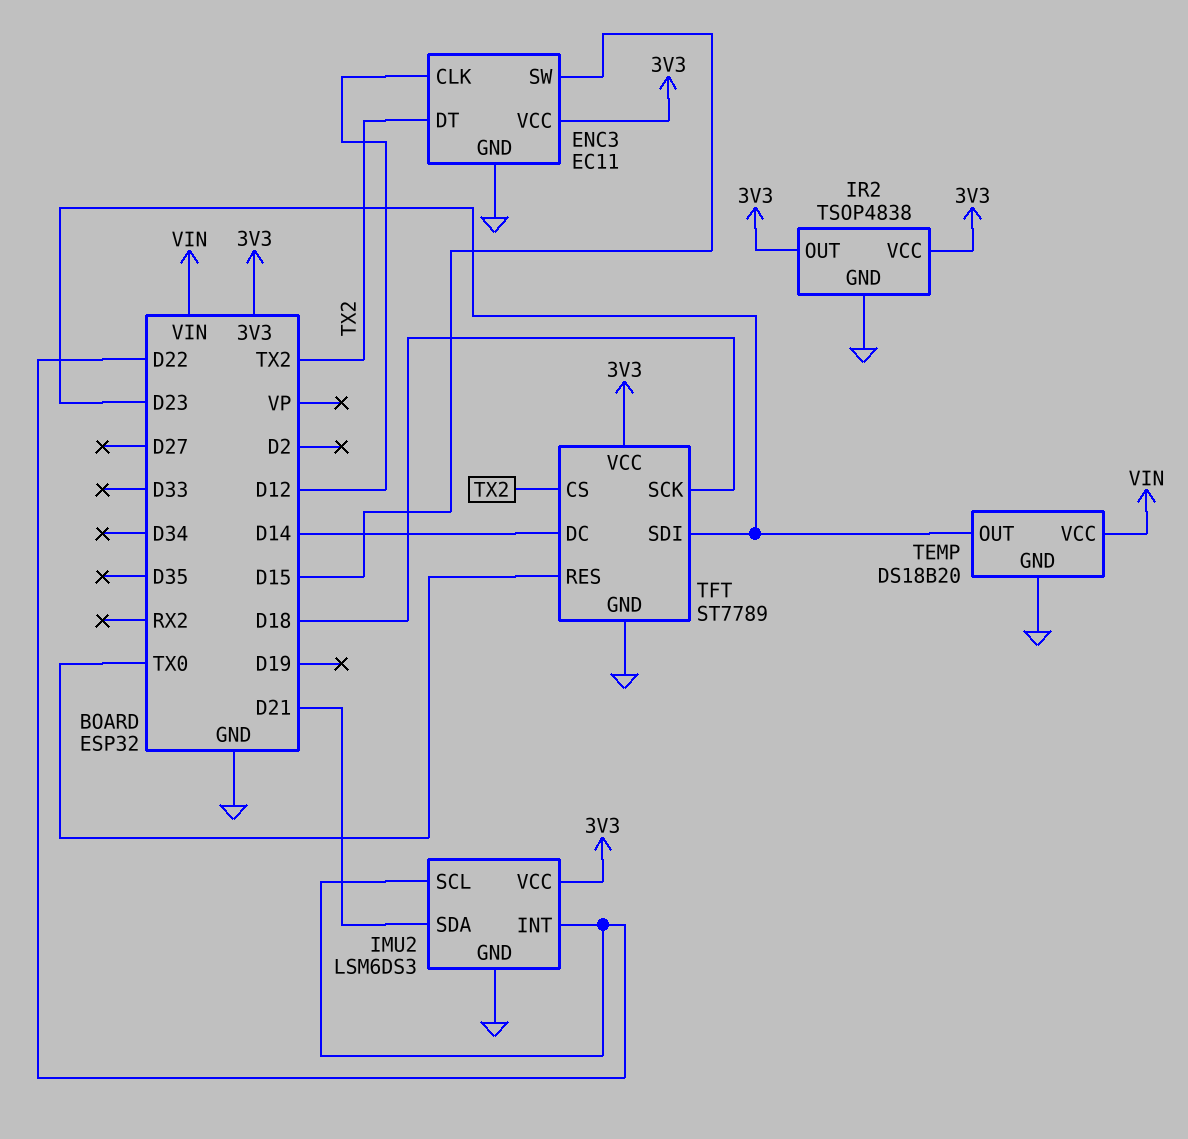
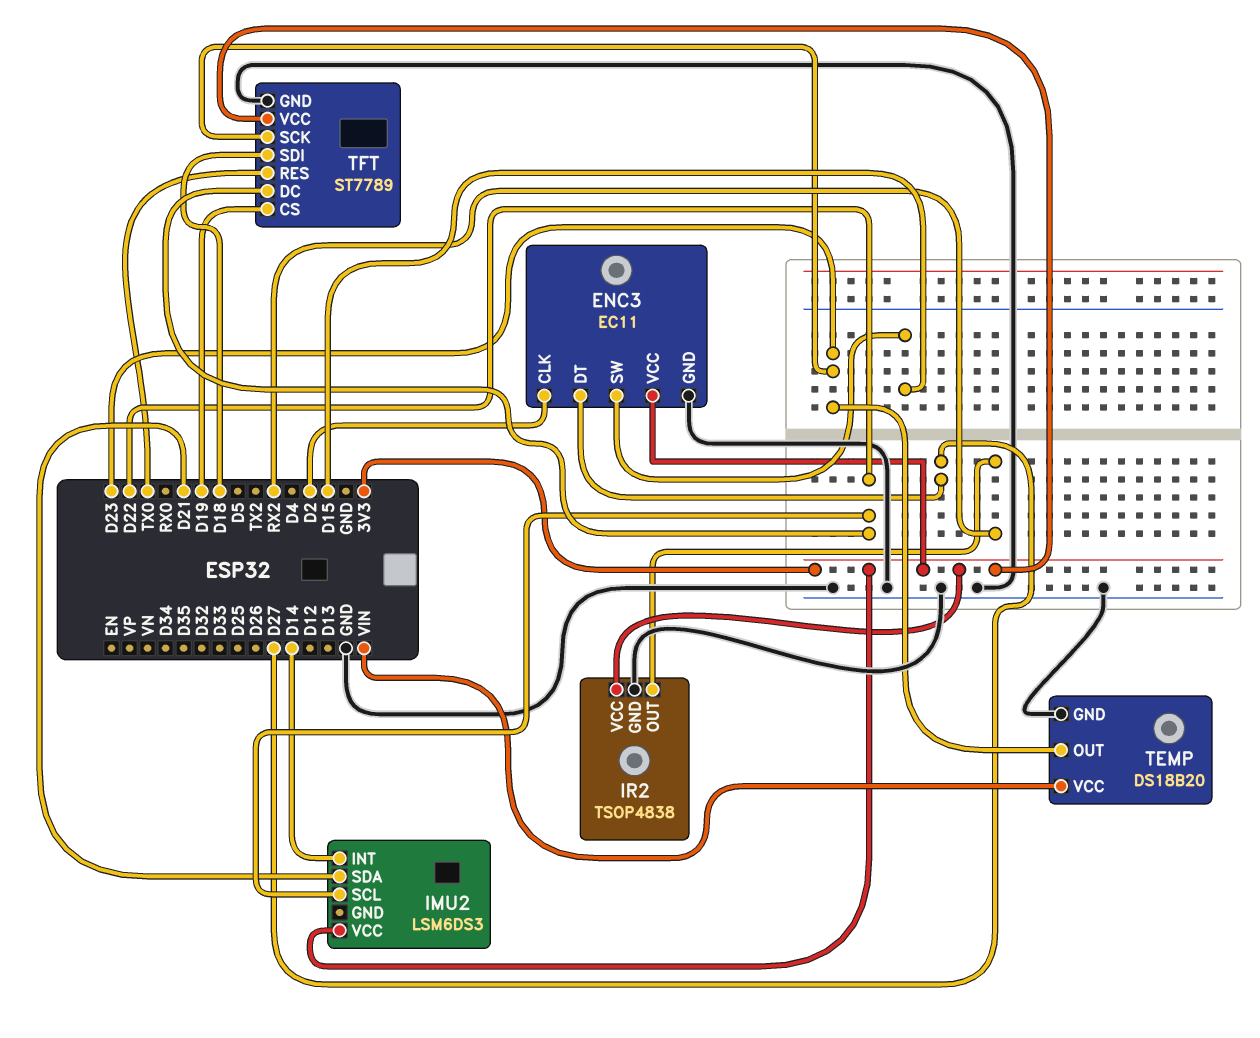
ENC3 pin CLK: D12 -> D2
ENC3 pin DT: TX2 -> D27
IMU2 pin GND: GND -> none
IMU2 pin INT: D22 -> D14
IR2 pin OUT: 3V3 -> RX2
TFT pin CS: TX2 -> D19
TFT pin DC: D14 -> D22
TFT pin SCK: D18 -> D23
TFT pin SDI: D23 -> D18

